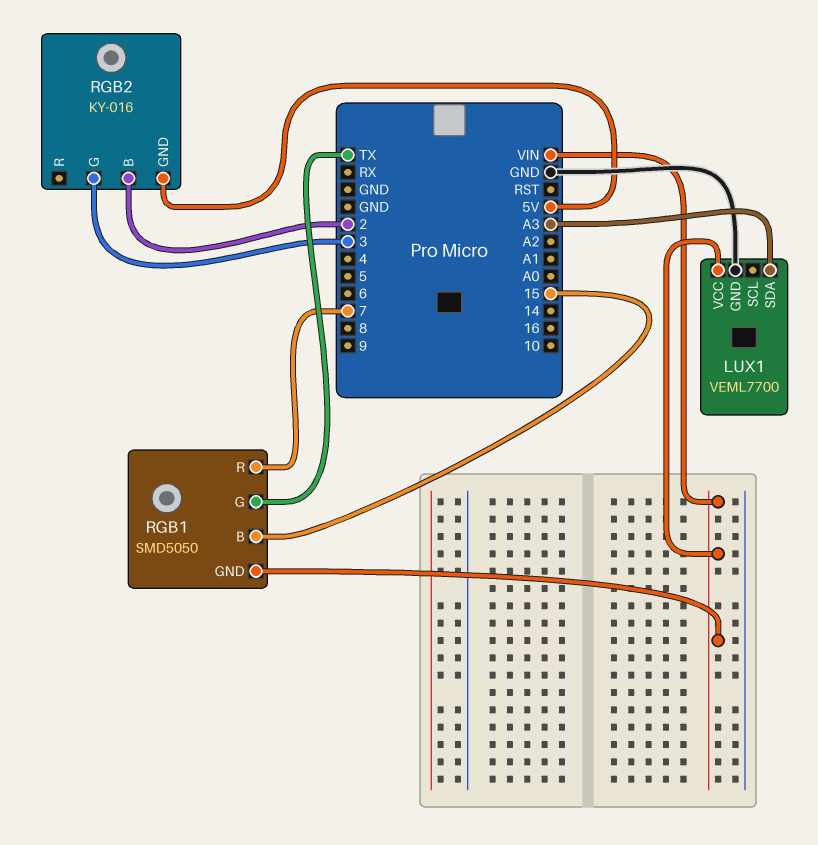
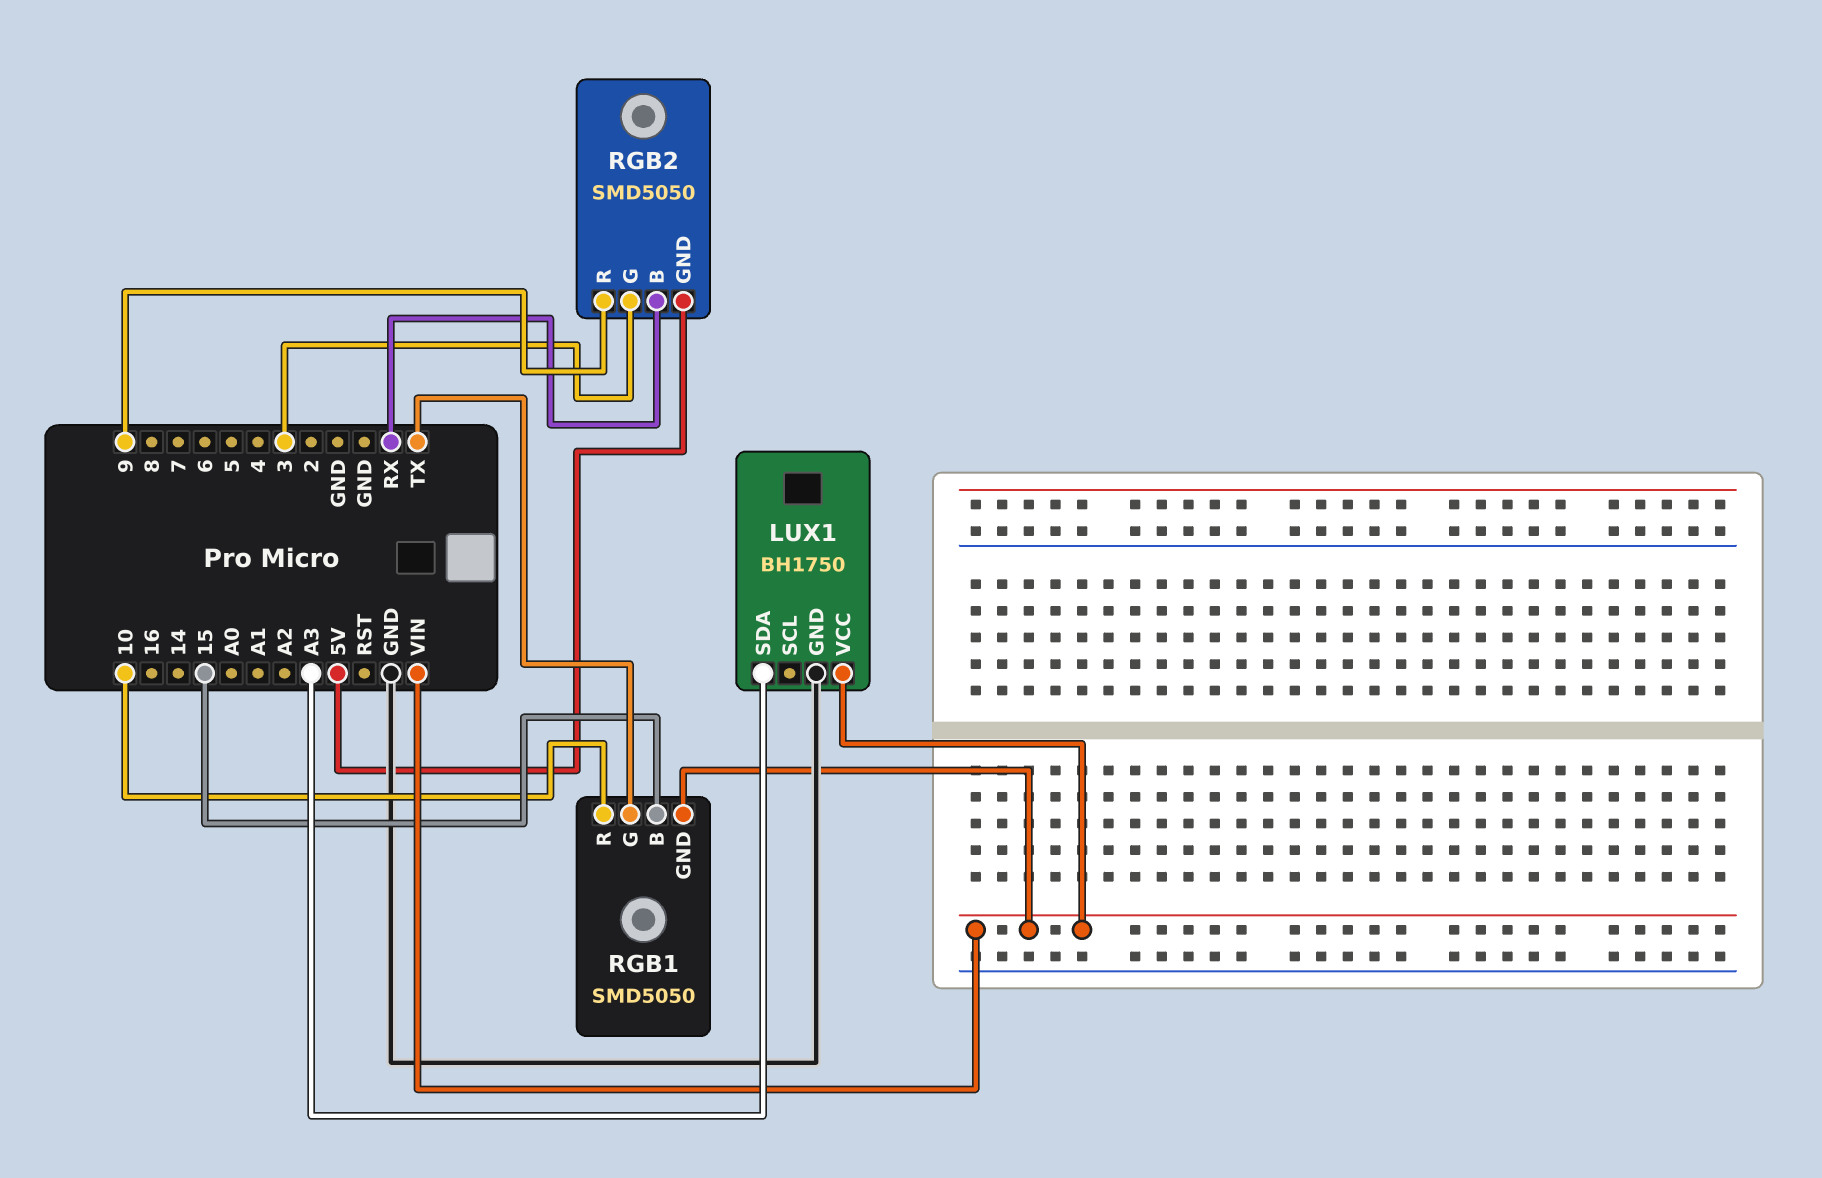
LUX1: VEML7700 -> BH1750
RGB1 pin R: 7 -> 10
RGB2: KY-016 -> SMD5050
RGB2 pin B: 2 -> RX
RGB2 pin R: none -> 9

